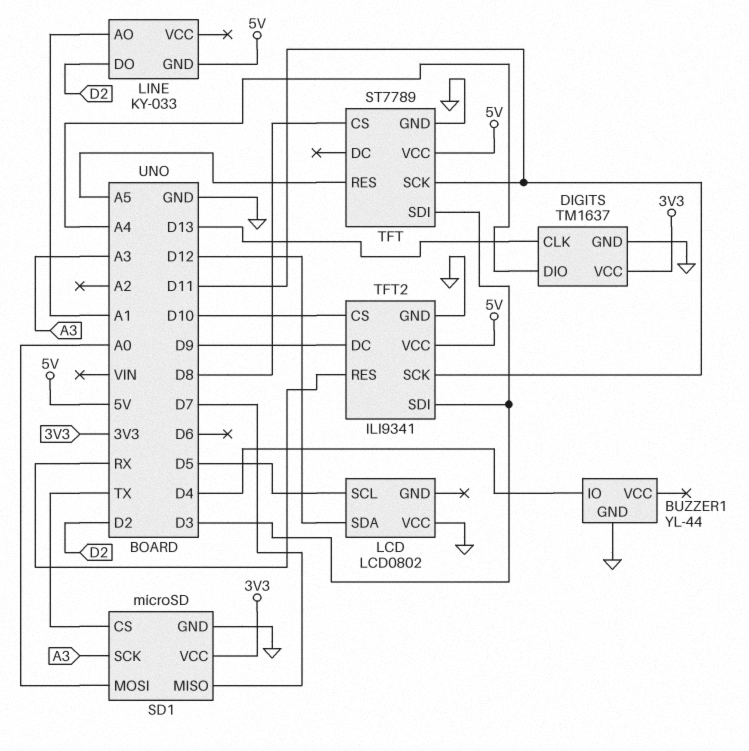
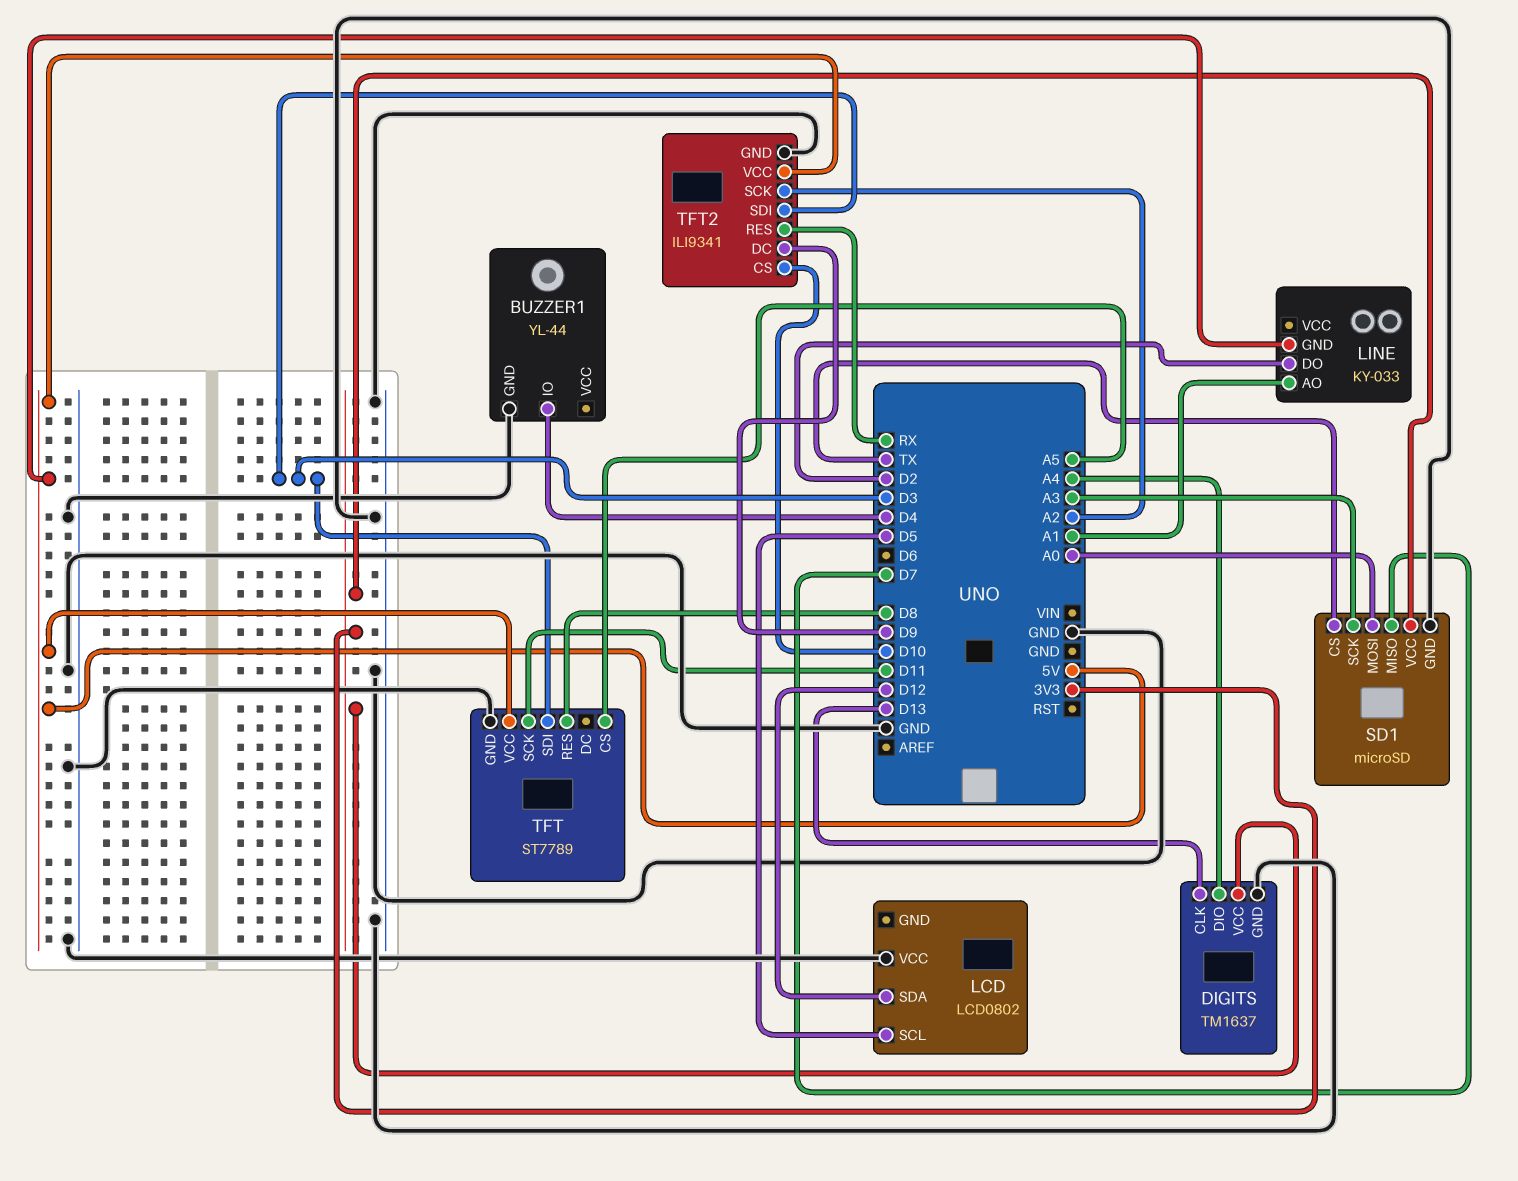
TFT pin CS: D8 -> A5
TFT pin RES: A5 -> D8
TFT2 pin SCK: D11 -> A2

